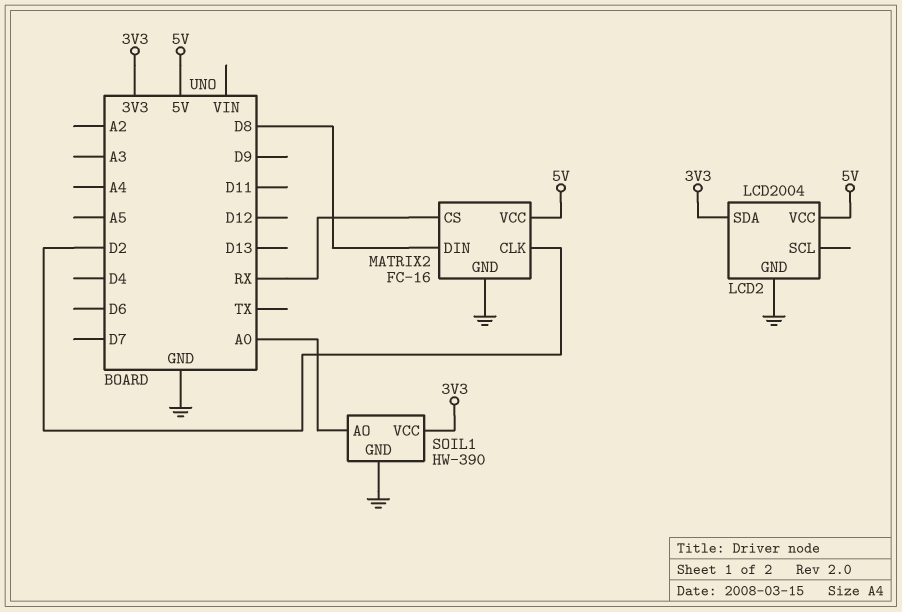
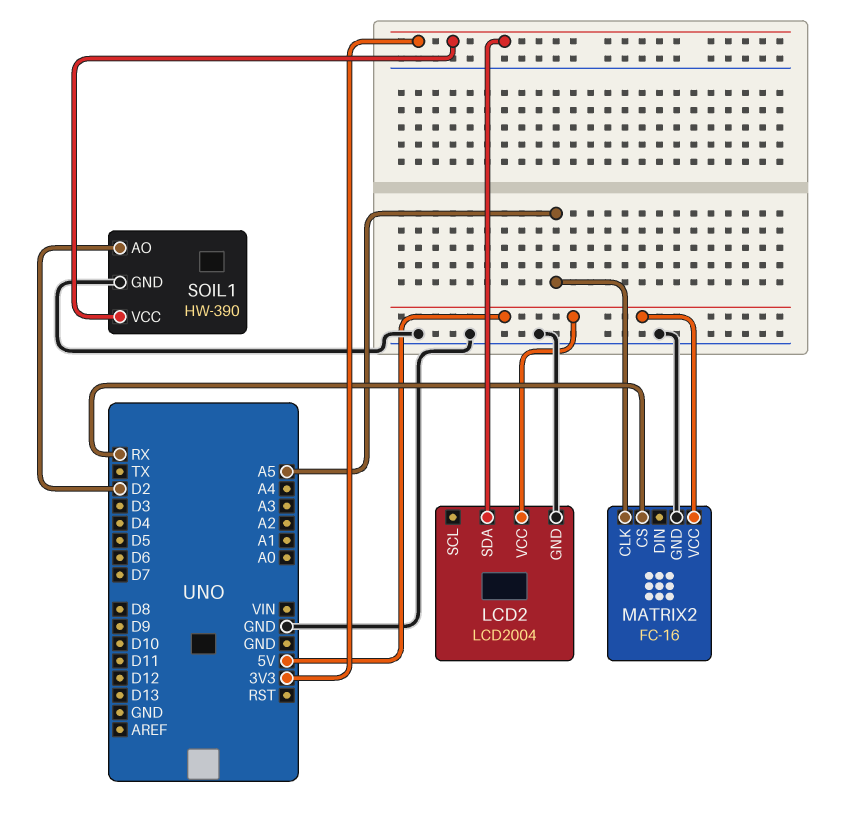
MATRIX2 pin CLK: D2 -> A5
MATRIX2 pin DIN: D8 -> none
SOIL1 pin AO: A0 -> D2

